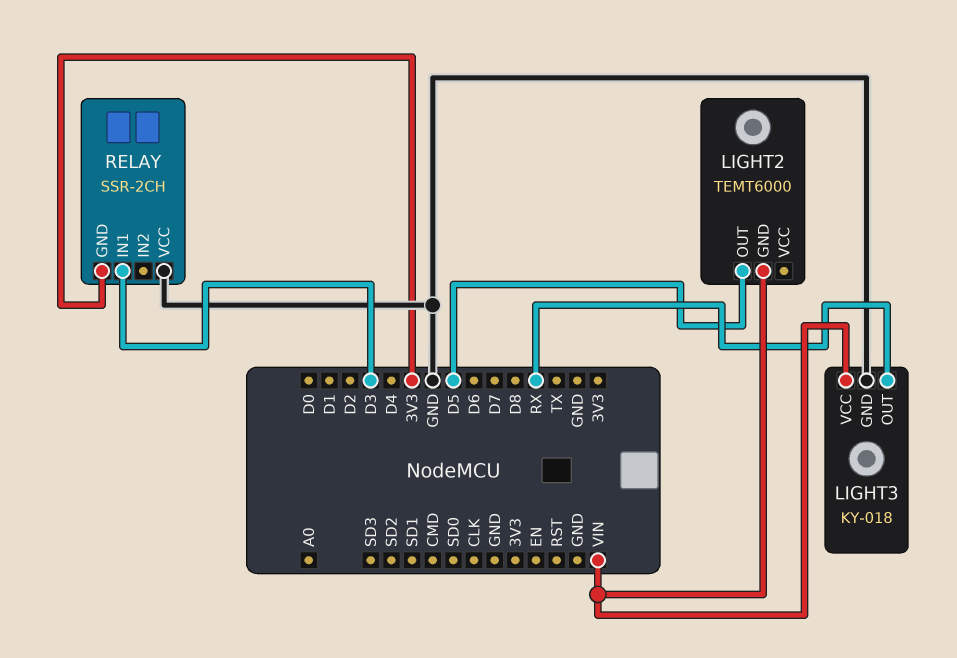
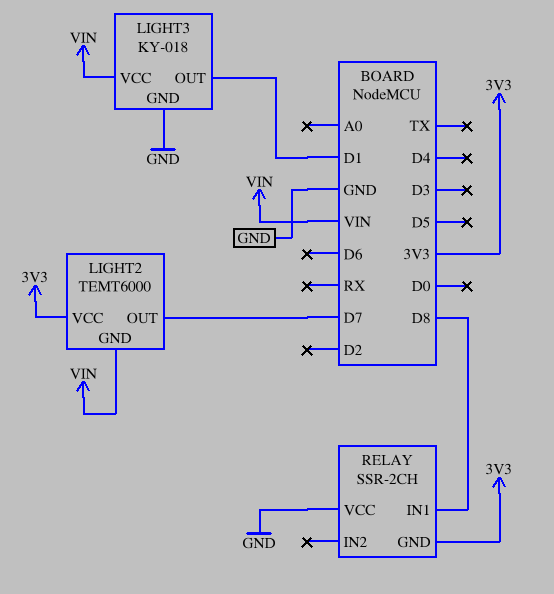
LIGHT2 pin OUT: D5 -> D7
LIGHT2 pin VCC: none -> 3V3
LIGHT3 pin OUT: RX -> D1
RELAY pin IN1: D3 -> D8

